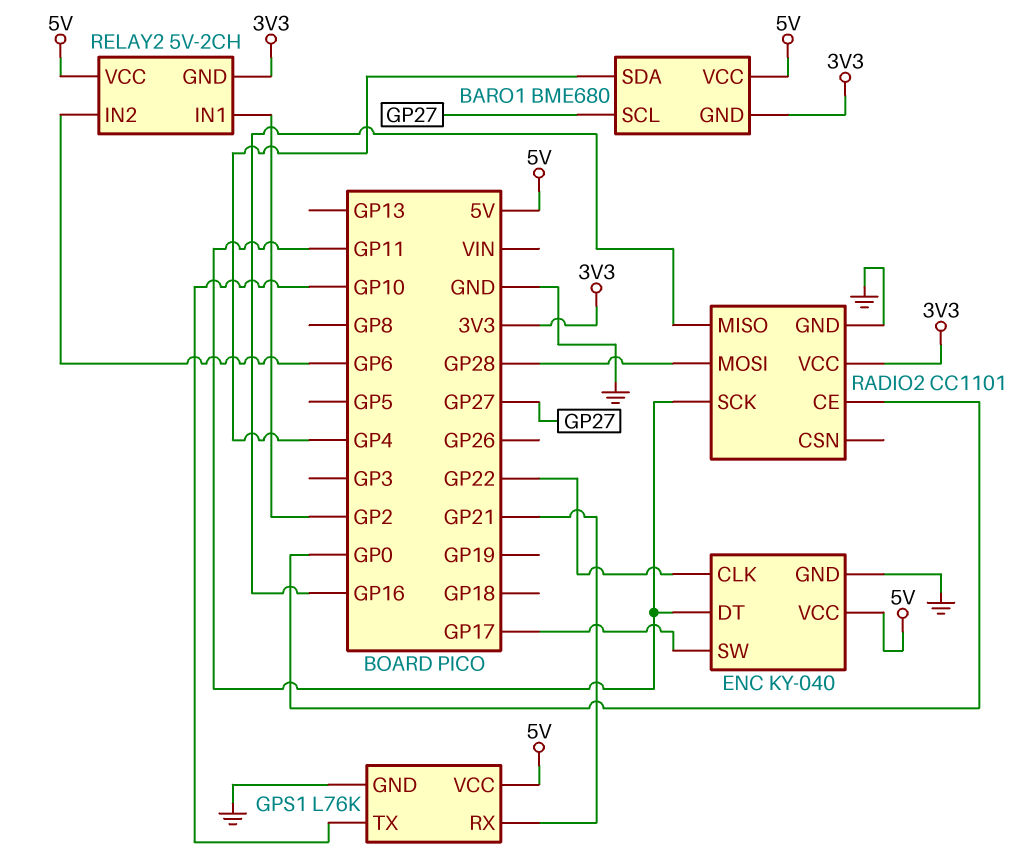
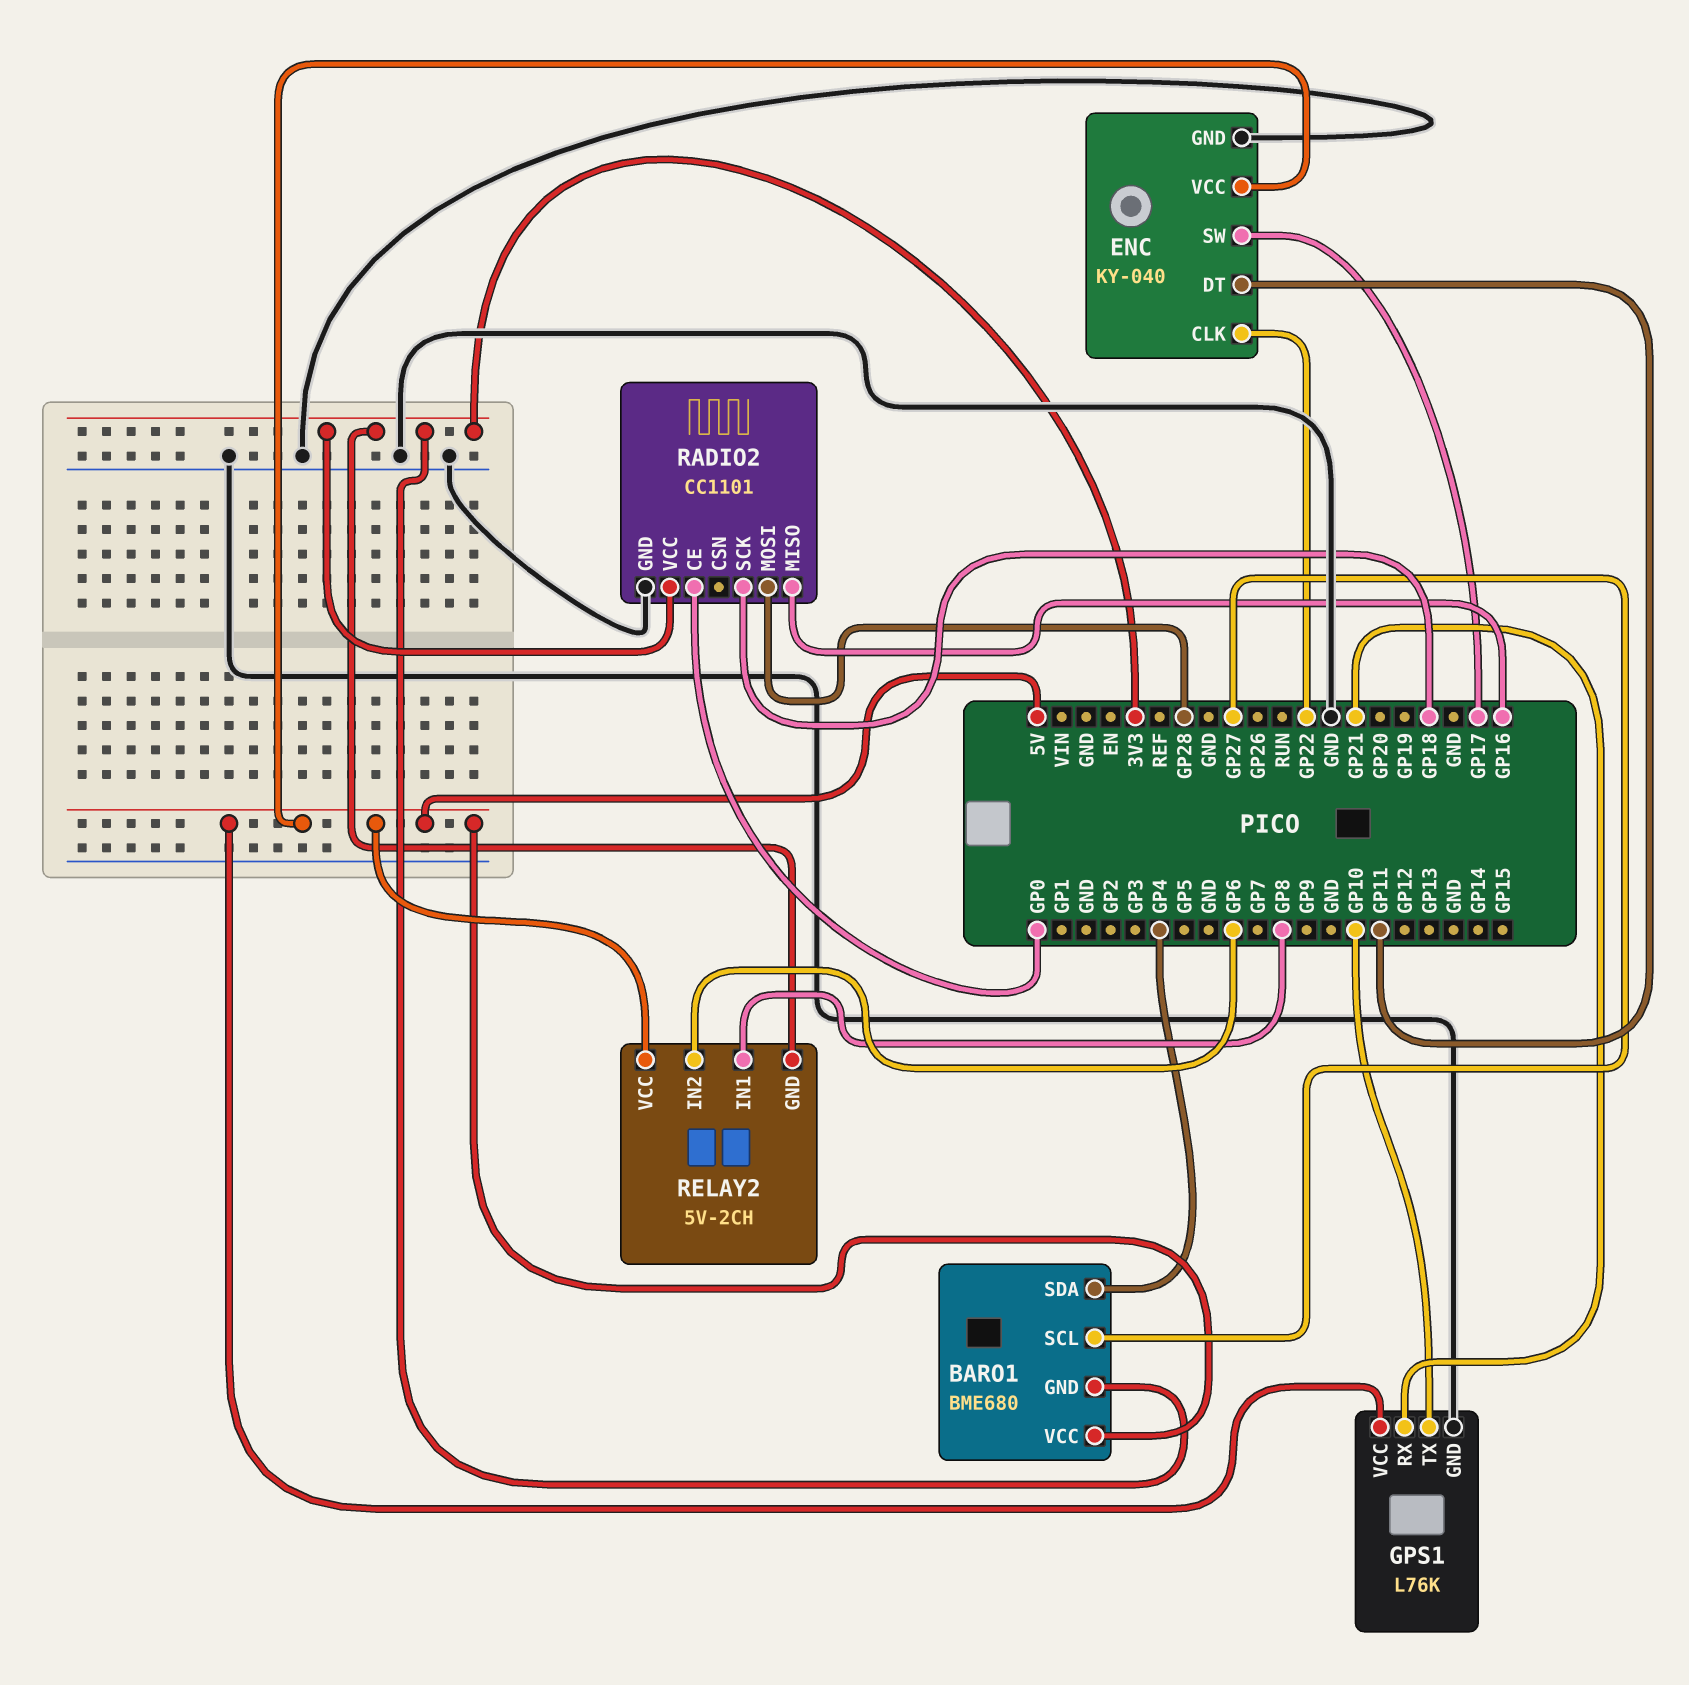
RADIO2 pin SCK: GP11 -> GP18
RELAY2 pin IN1: GP2 -> GP8

